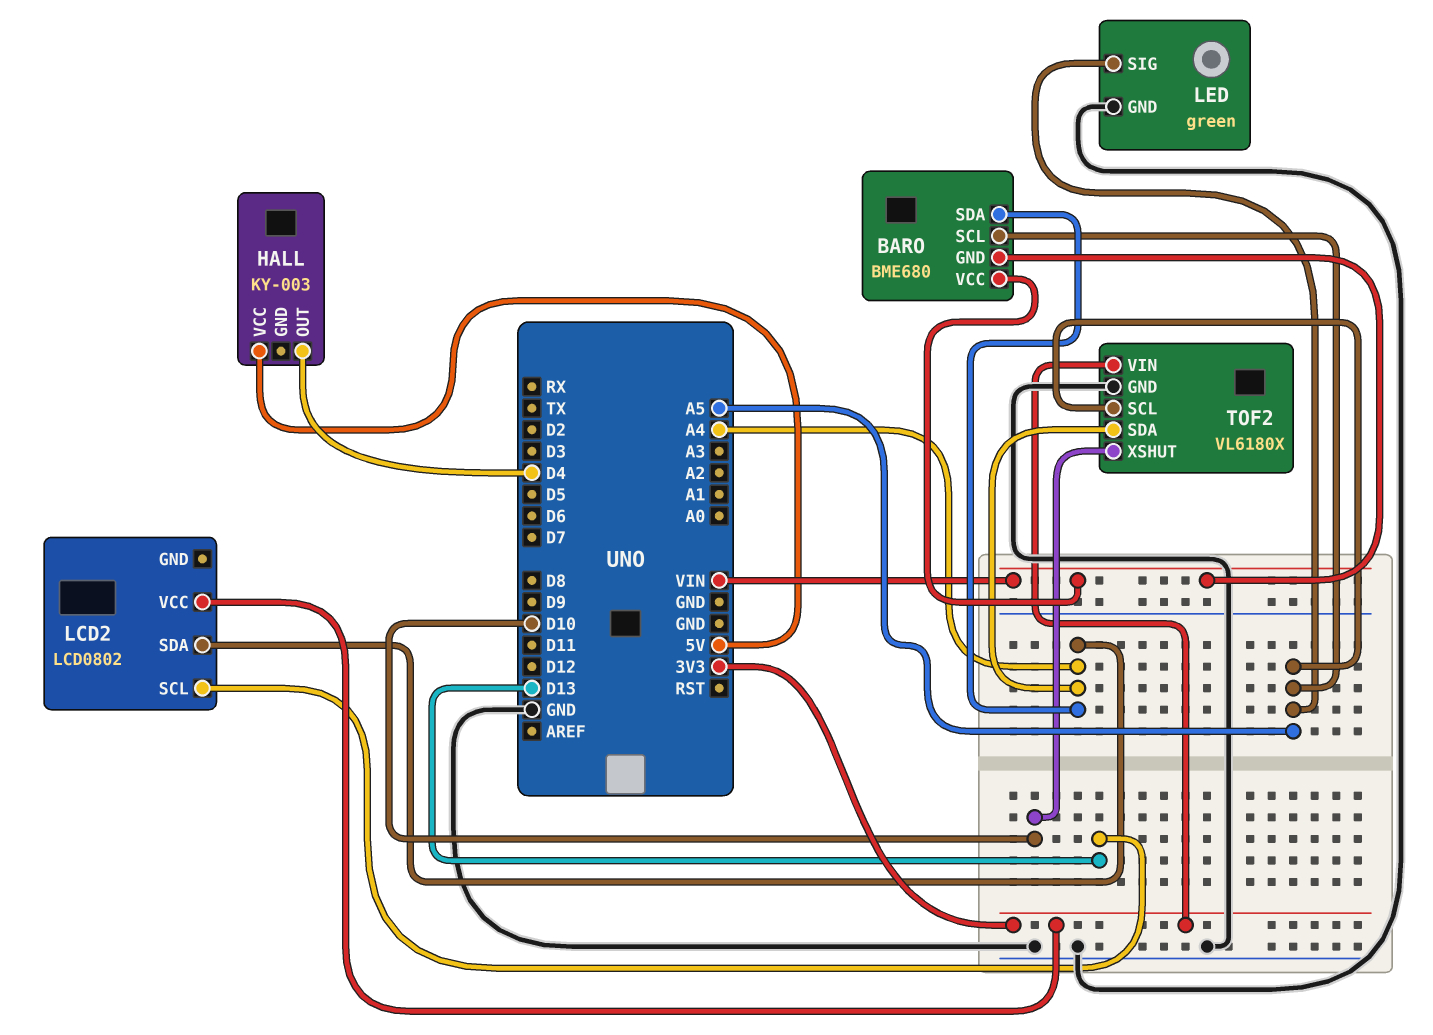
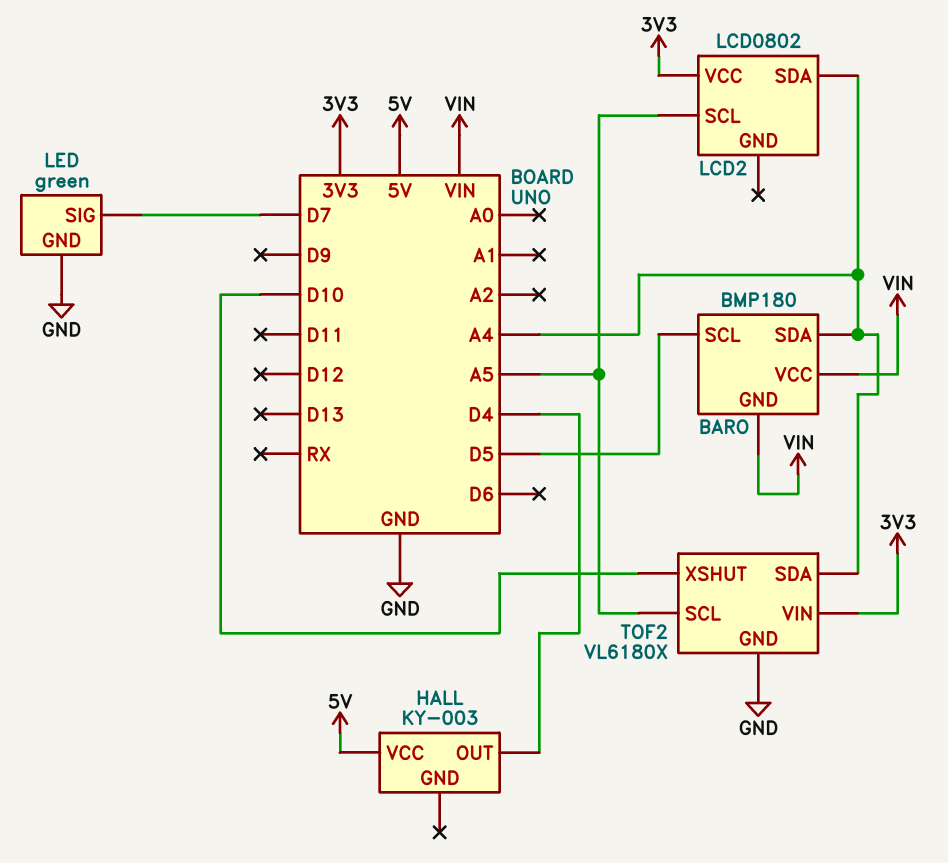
BARO: BME680 -> BMP180
BARO pin SCL: A5 -> D5
LCD2 pin SCL: D13 -> A5
LED pin SIG: A5 -> D7

